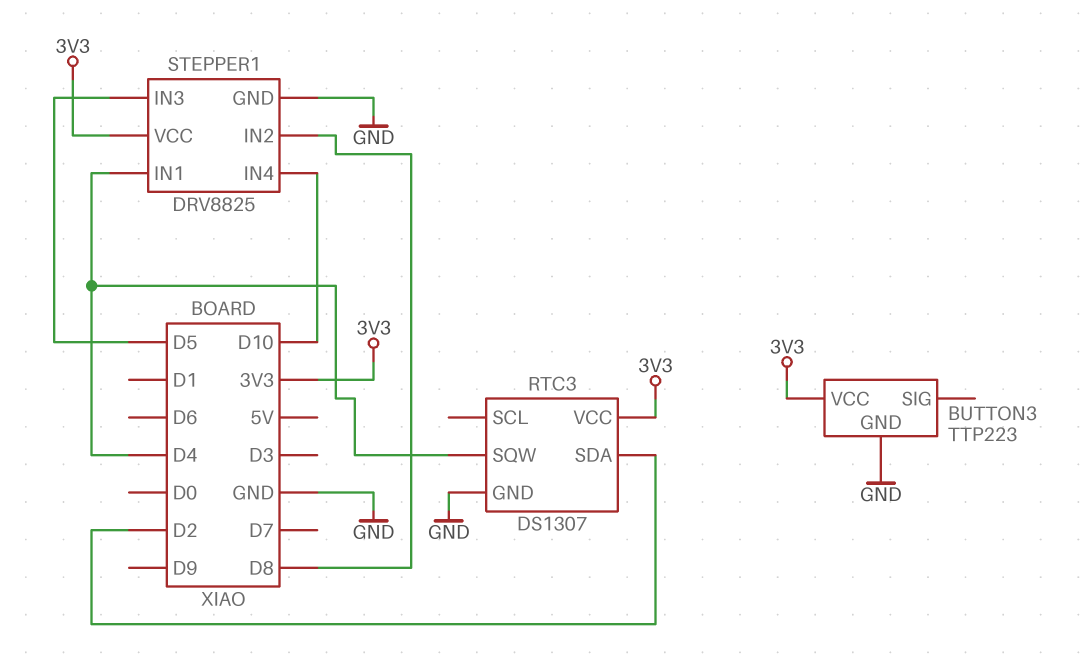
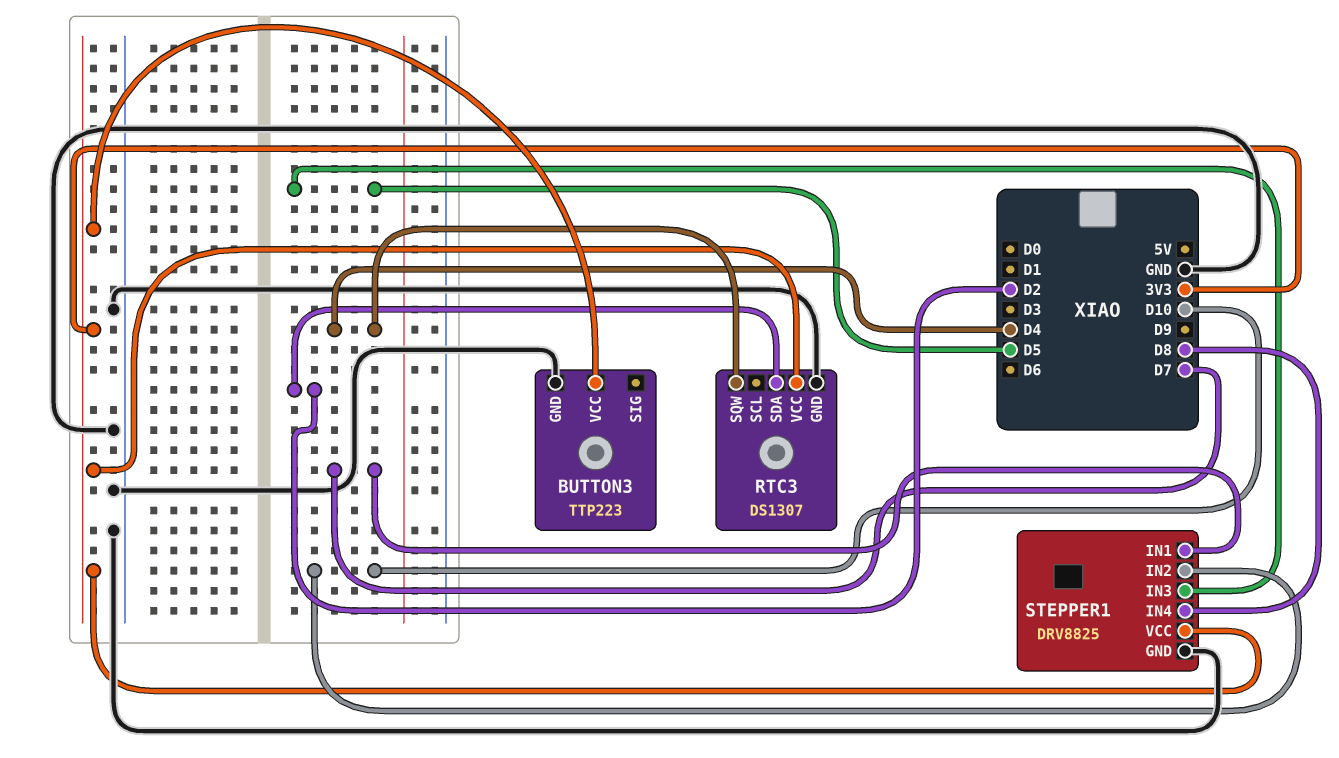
STEPPER1 pin IN1: D4 -> D7
STEPPER1 pin IN2: D8 -> D10
STEPPER1 pin IN4: D10 -> D8

